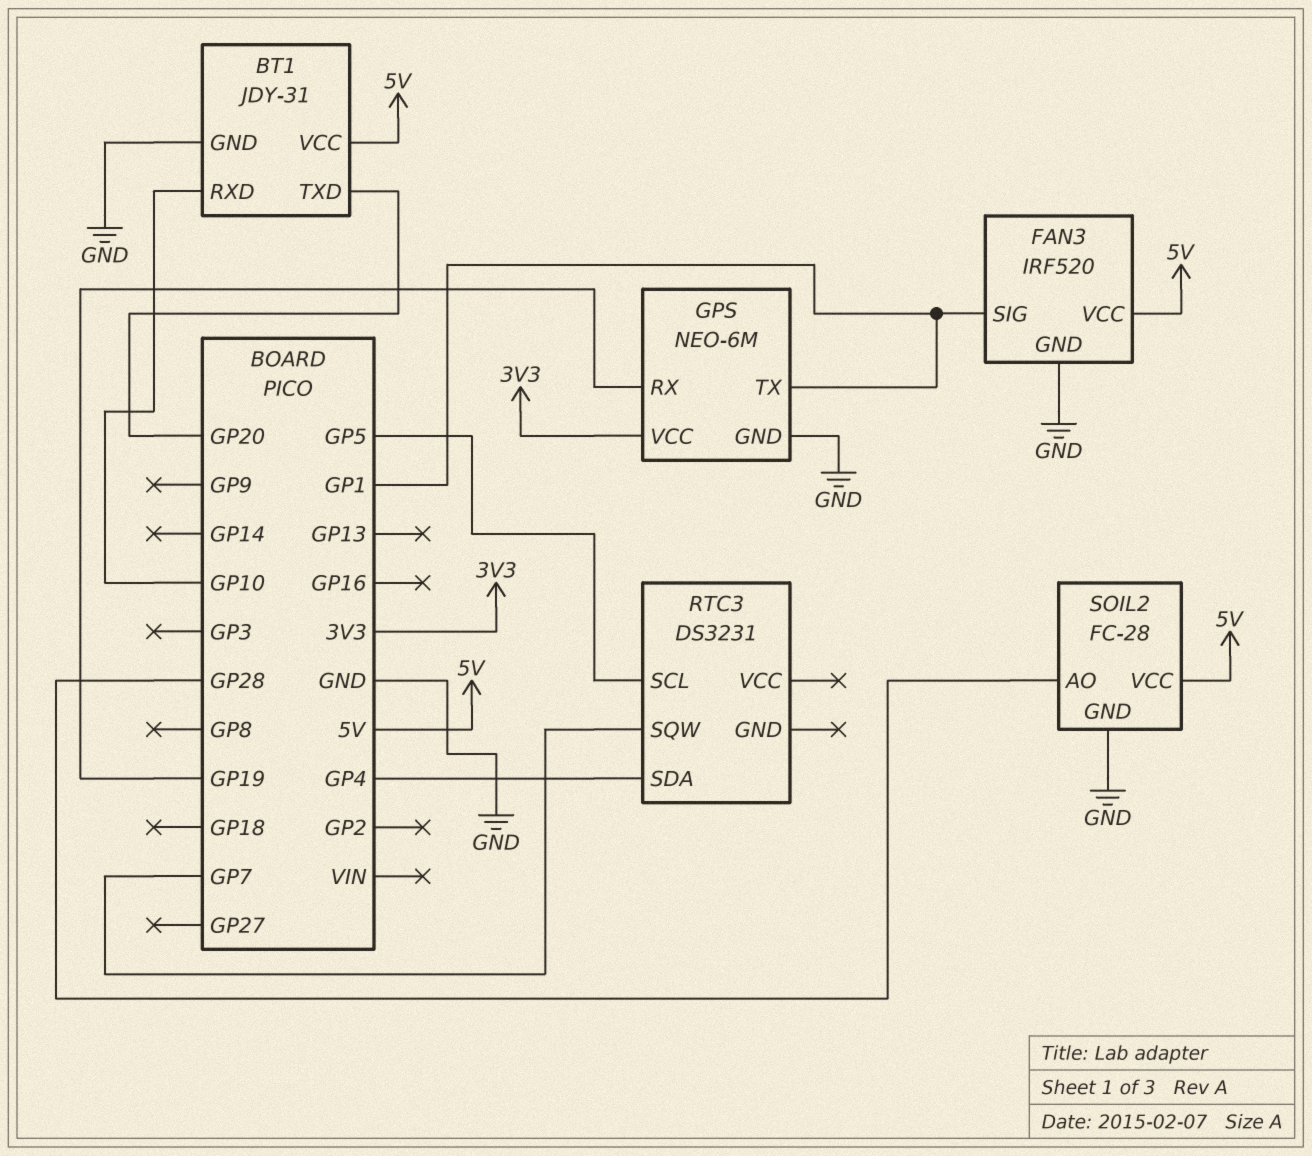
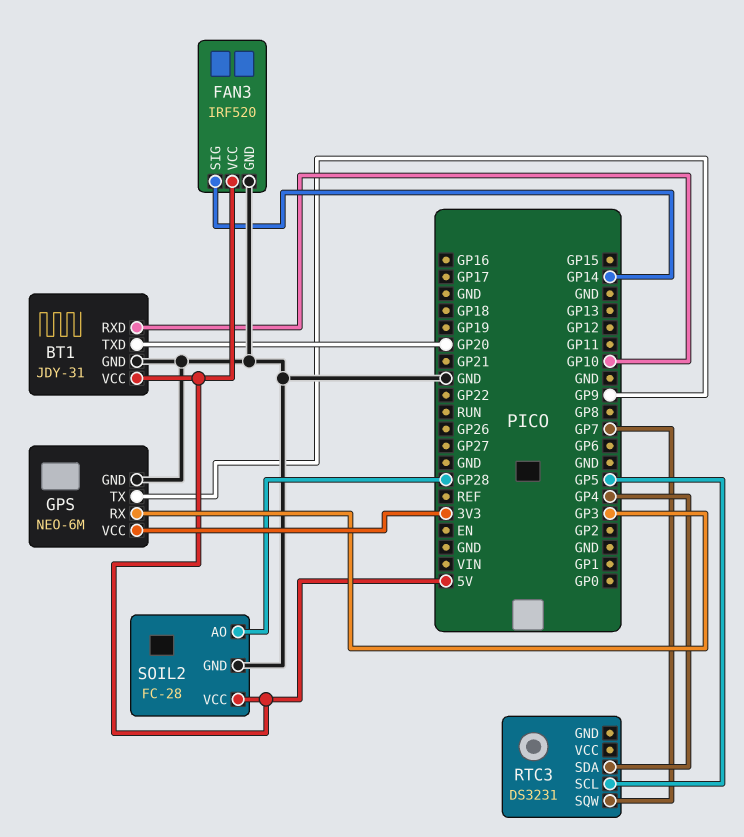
FAN3 pin SIG: GP1 -> GP14
GPS pin RX: GP19 -> GP3
GPS pin TX: GP1 -> GP9

